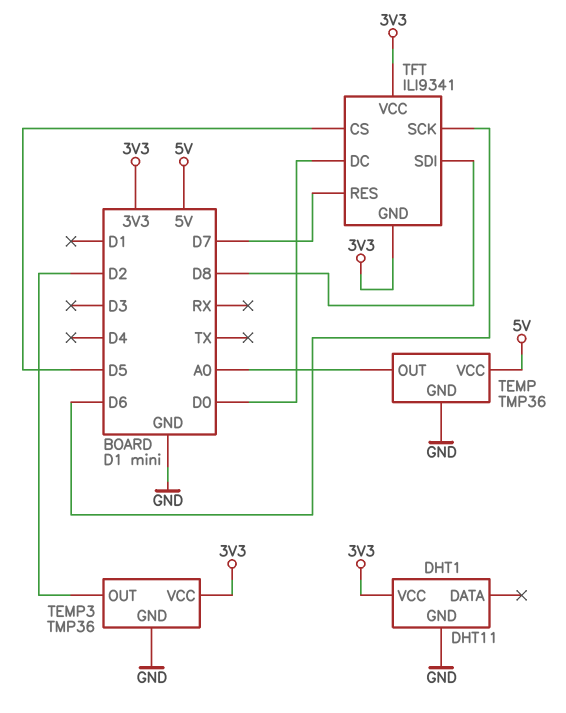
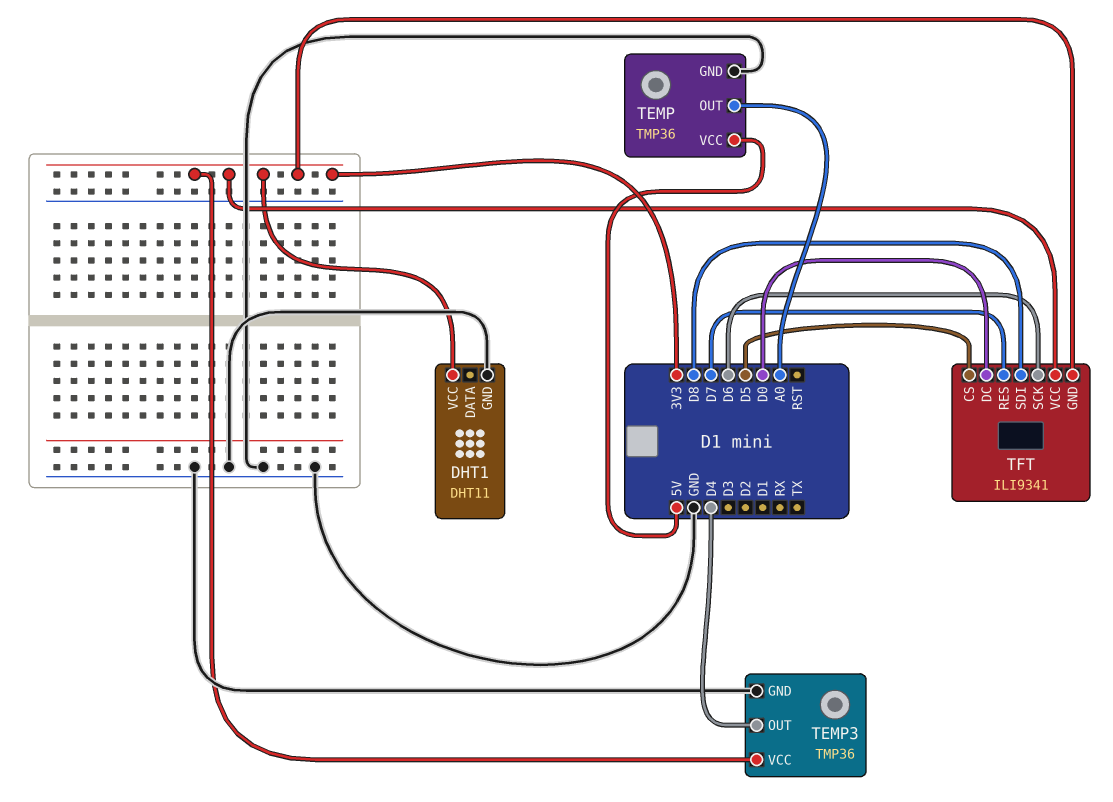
TEMP3 pin OUT: D2 -> D4

